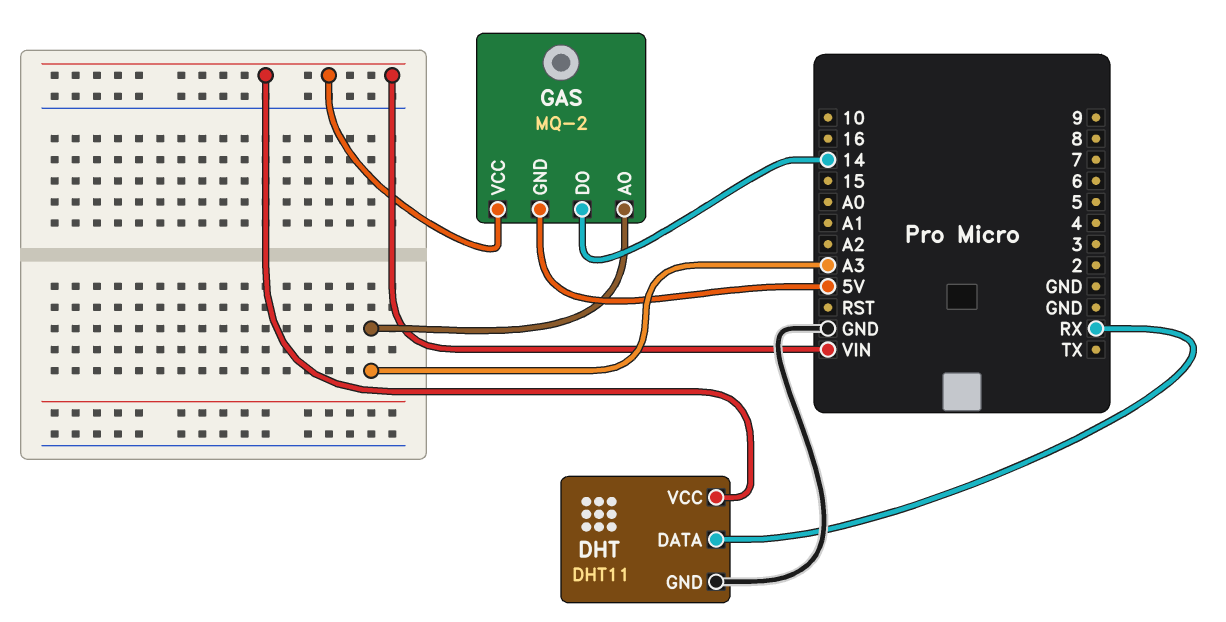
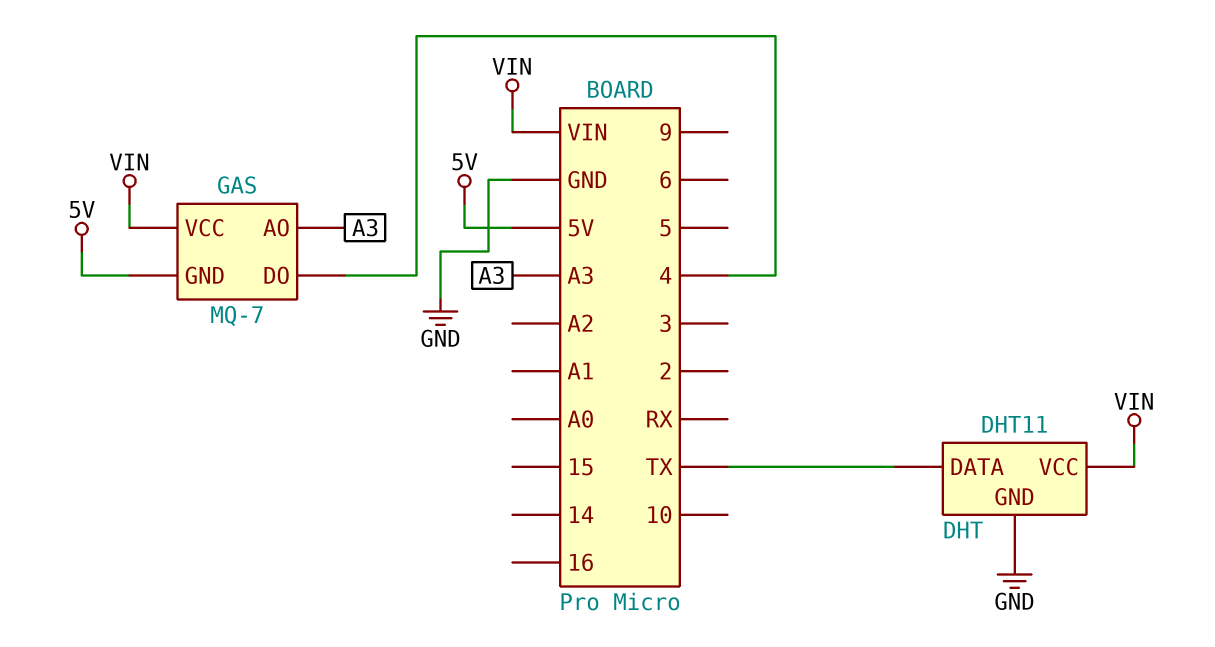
DHT pin DATA: RX -> TX
GAS: MQ-2 -> MQ-7
GAS pin DO: 14 -> 4

